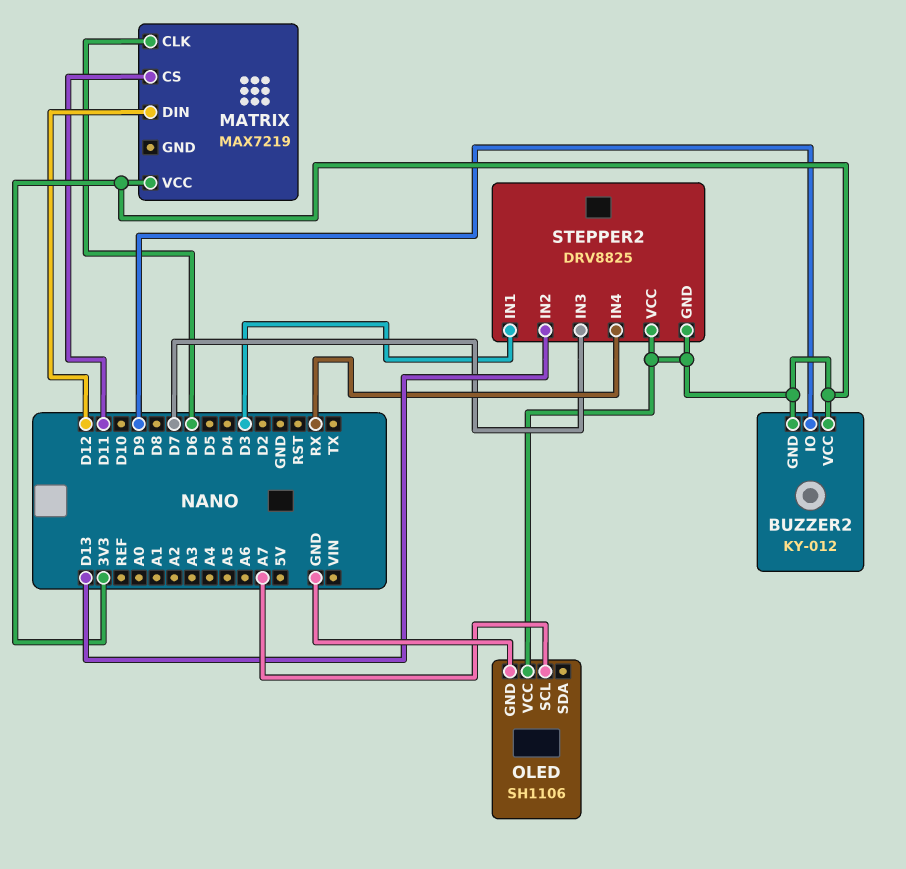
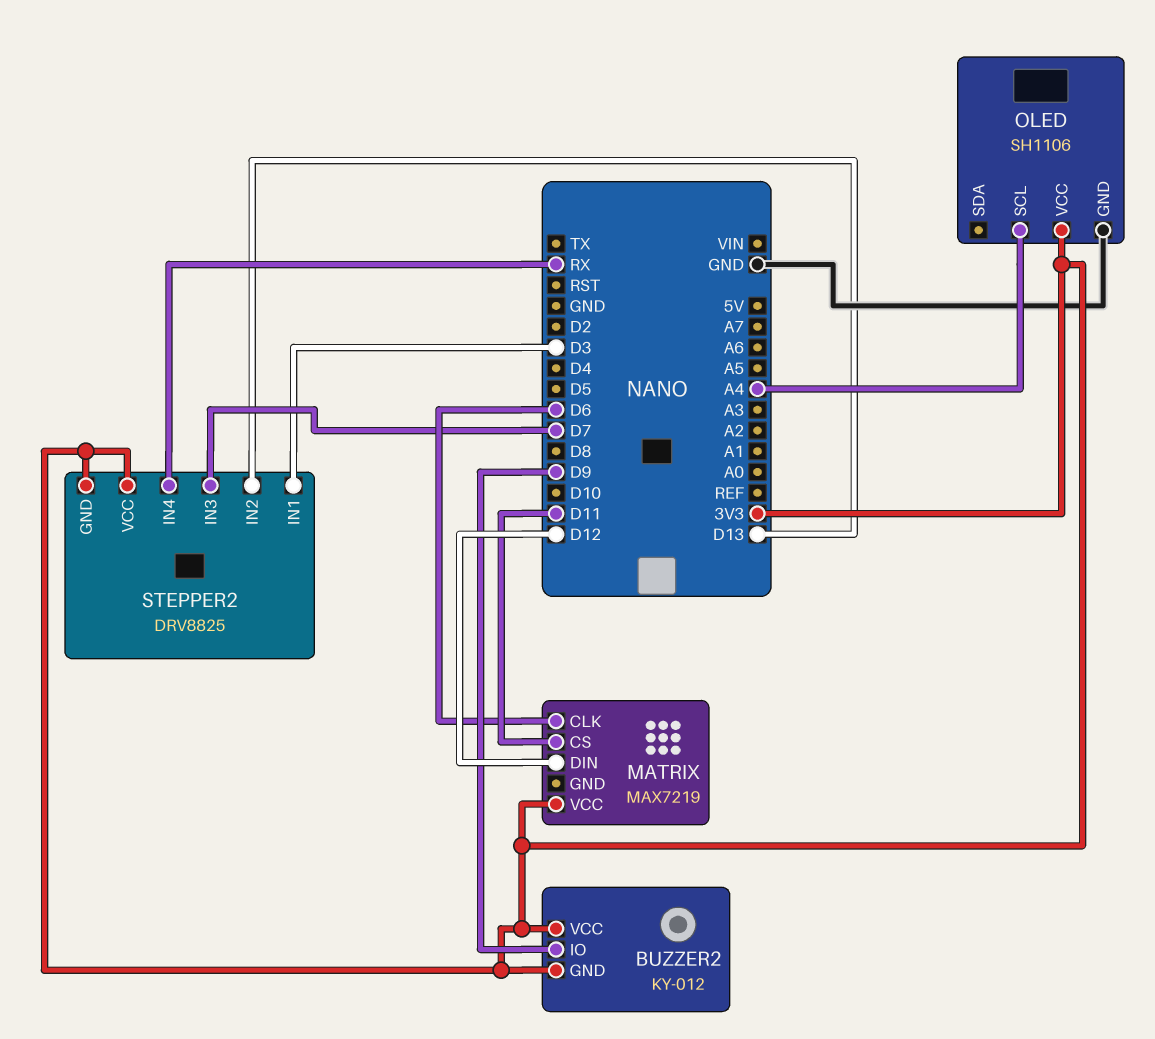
OLED pin SCL: A7 -> A4

